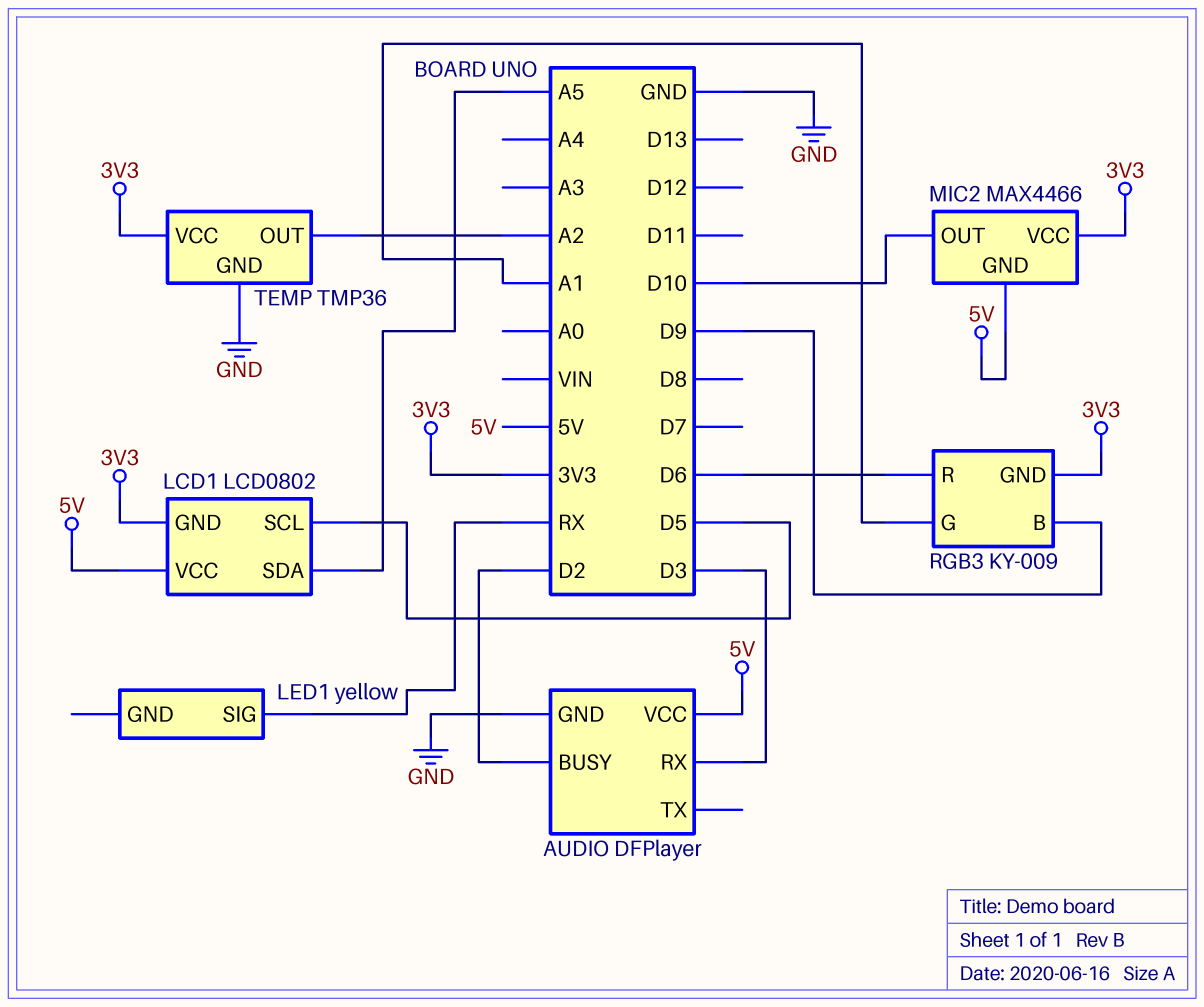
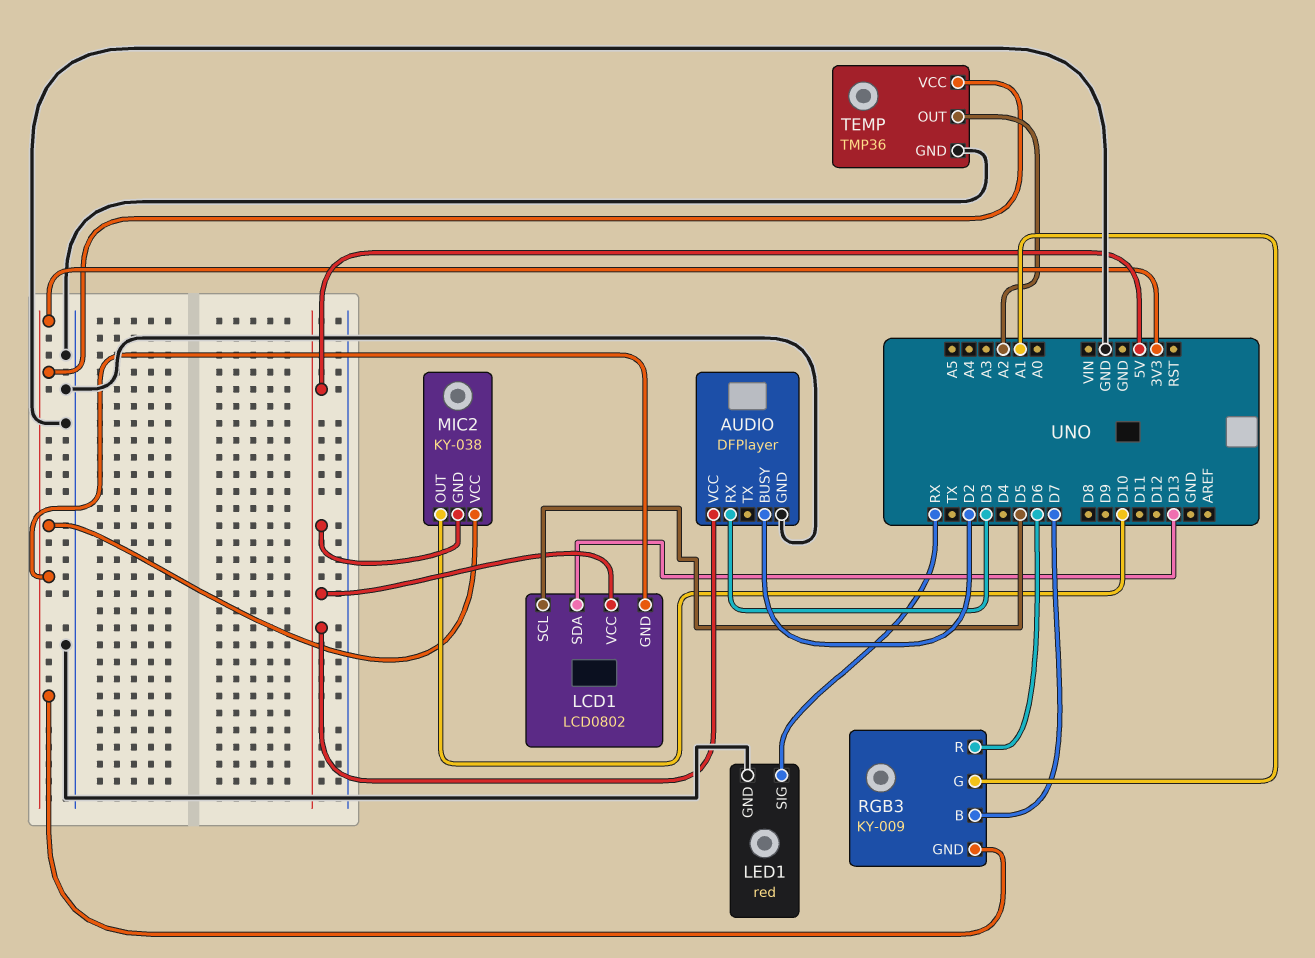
LCD1 pin SDA: A5 -> D13
LED1: yellow -> red
LED1 pin GND: none -> GND
MIC2: MAX4466 -> KY-038
RGB3 pin B: D9 -> D7

